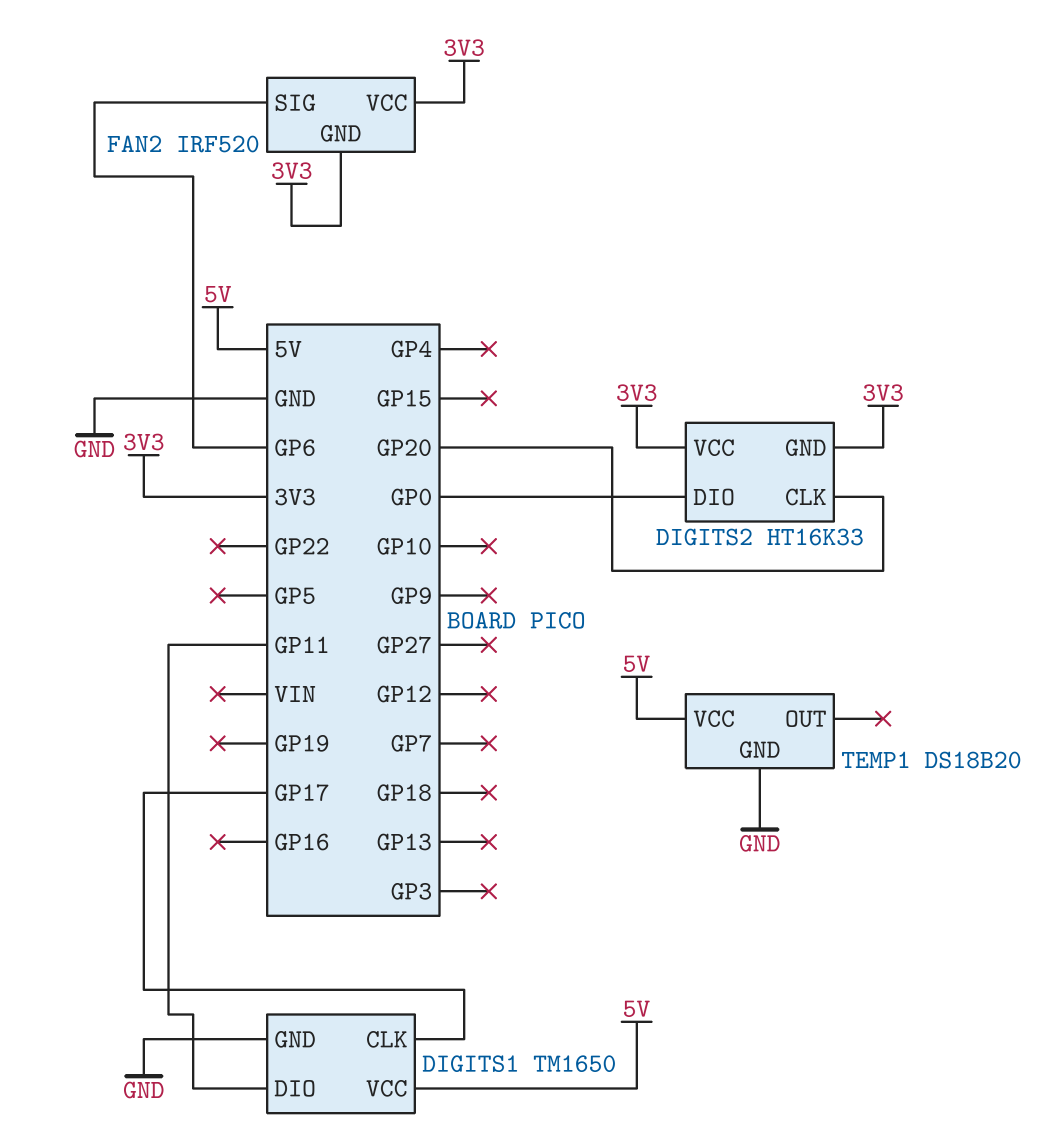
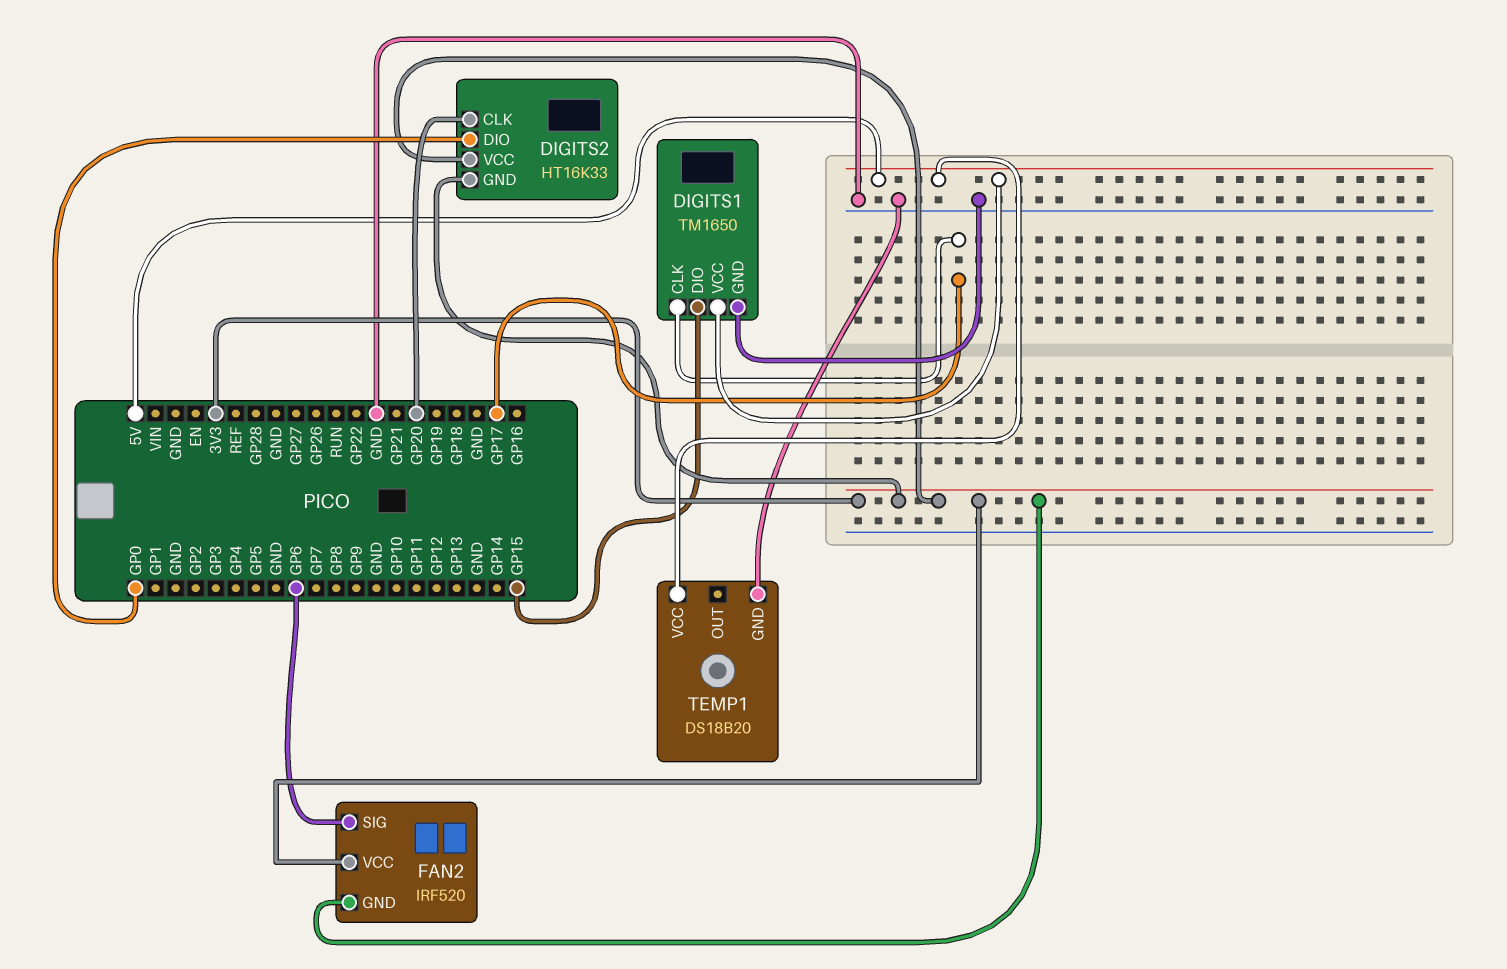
DIGITS1 pin DIO: GP11 -> GP15

